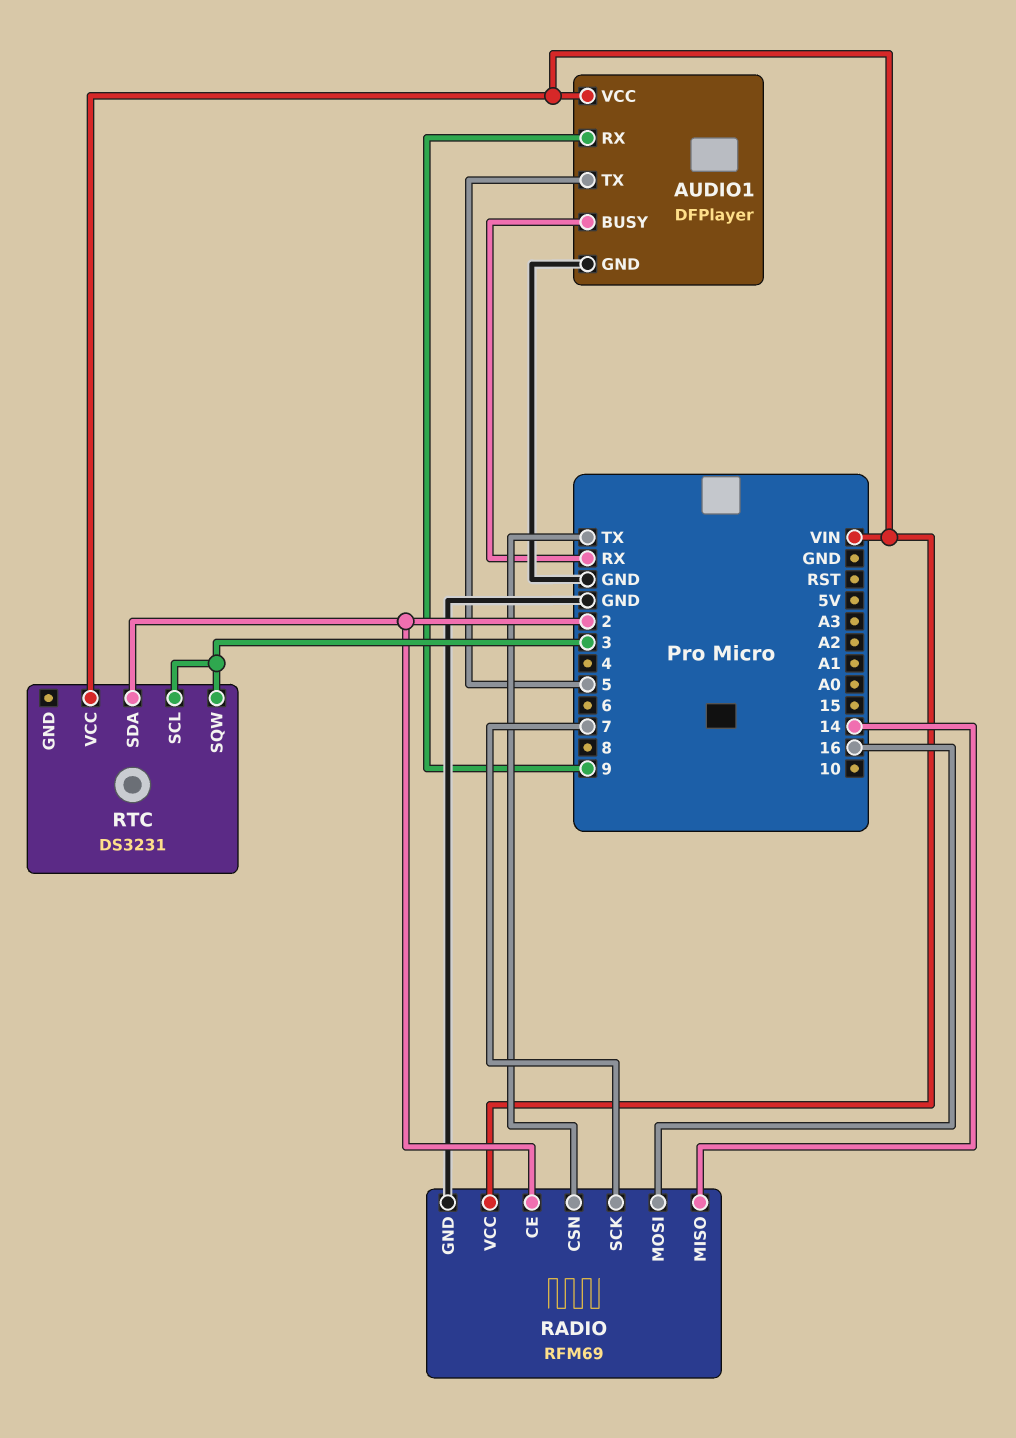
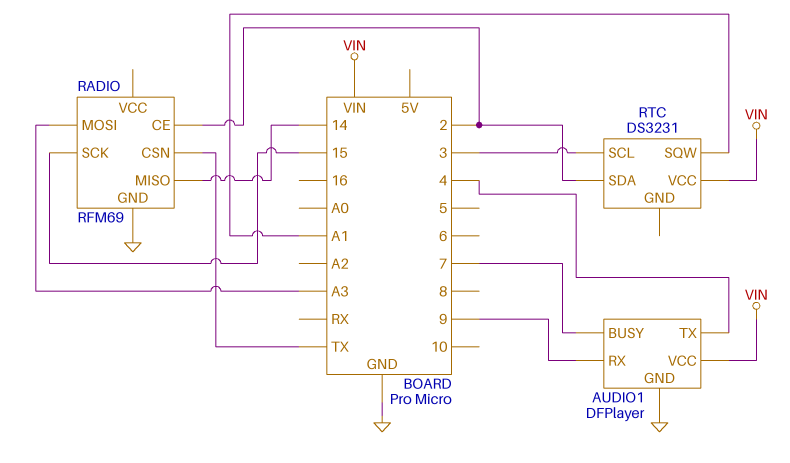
AUDIO1 pin BUSY: RX -> 7
AUDIO1 pin TX: 5 -> 4
RADIO pin MOSI: 16 -> A3
RADIO pin SCK: 7 -> 15
RADIO pin VCC: VIN -> none
RTC pin SQW: 3 -> A1

